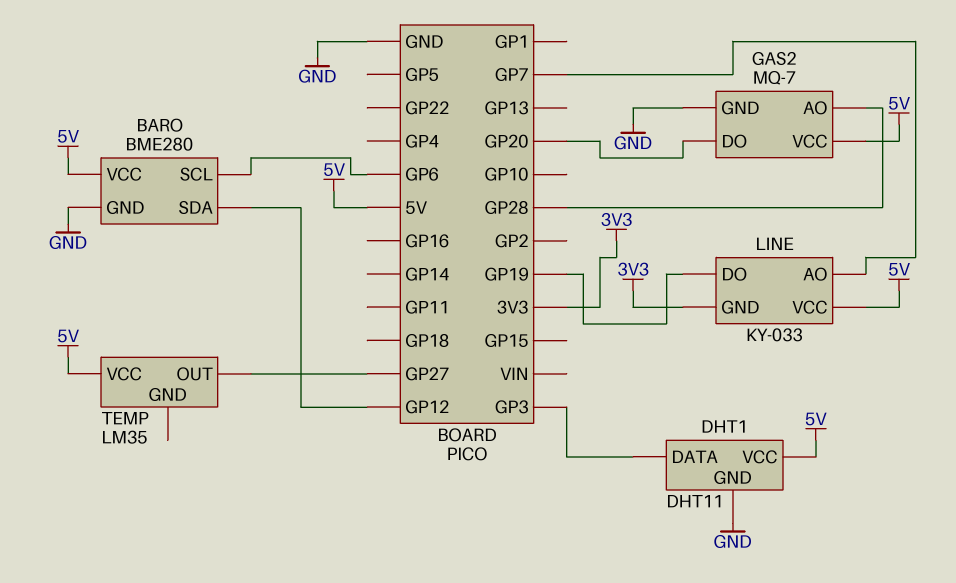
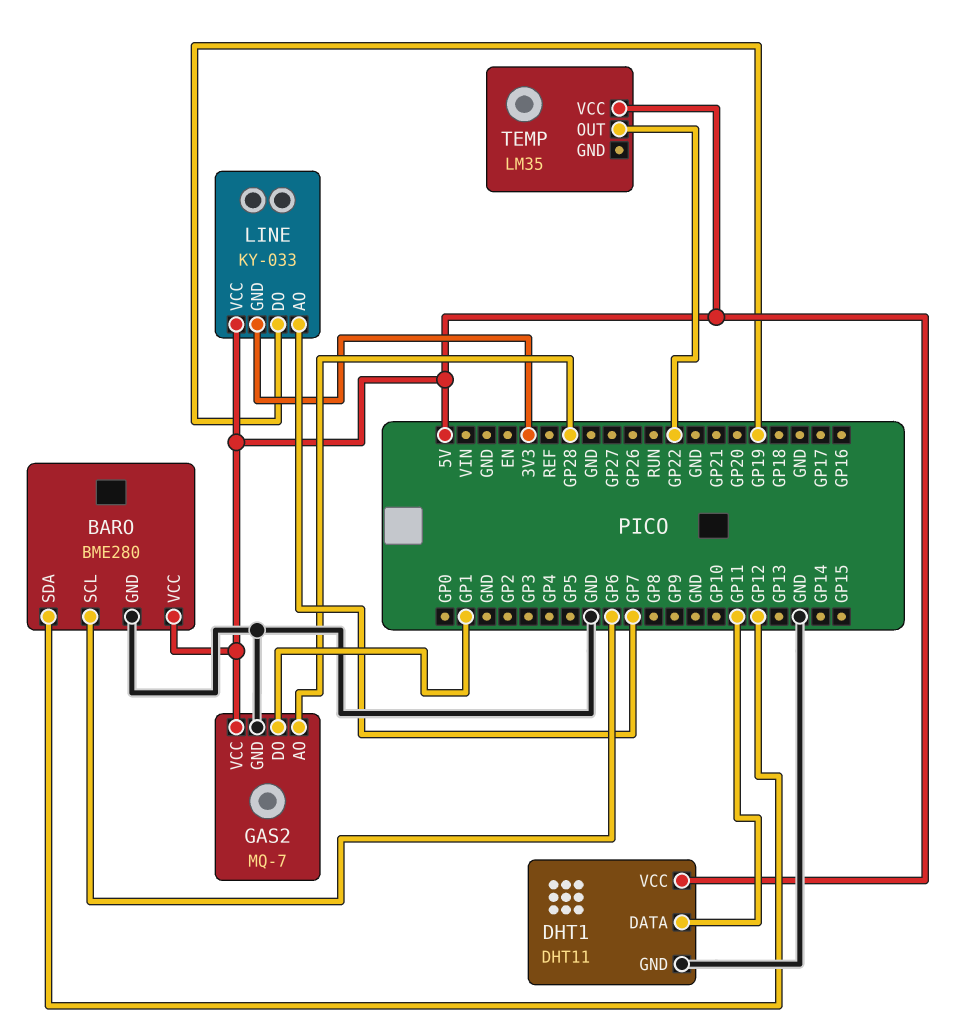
DHT1 pin DATA: GP3 -> GP11
GAS2 pin DO: GP20 -> GP1
TEMP pin OUT: GP27 -> GP22

